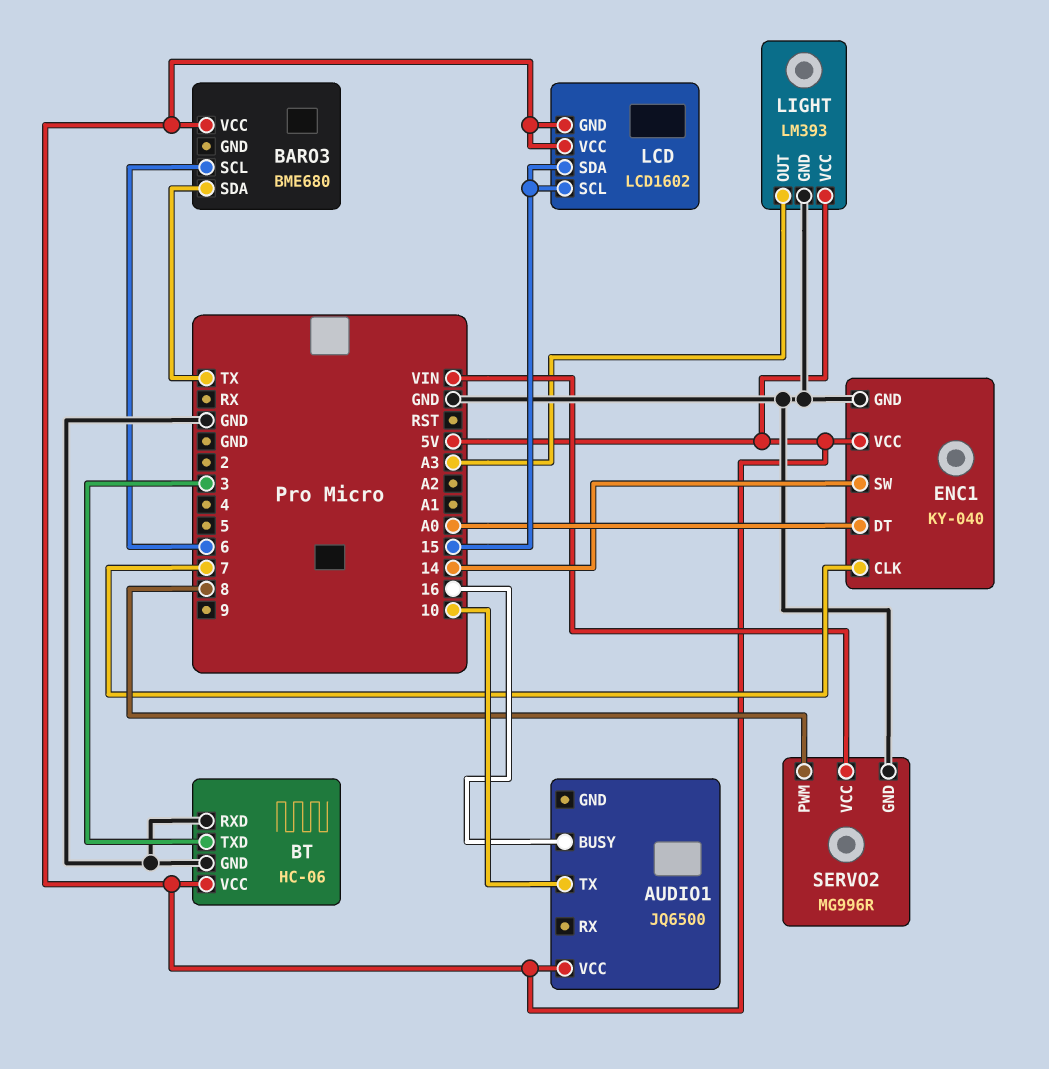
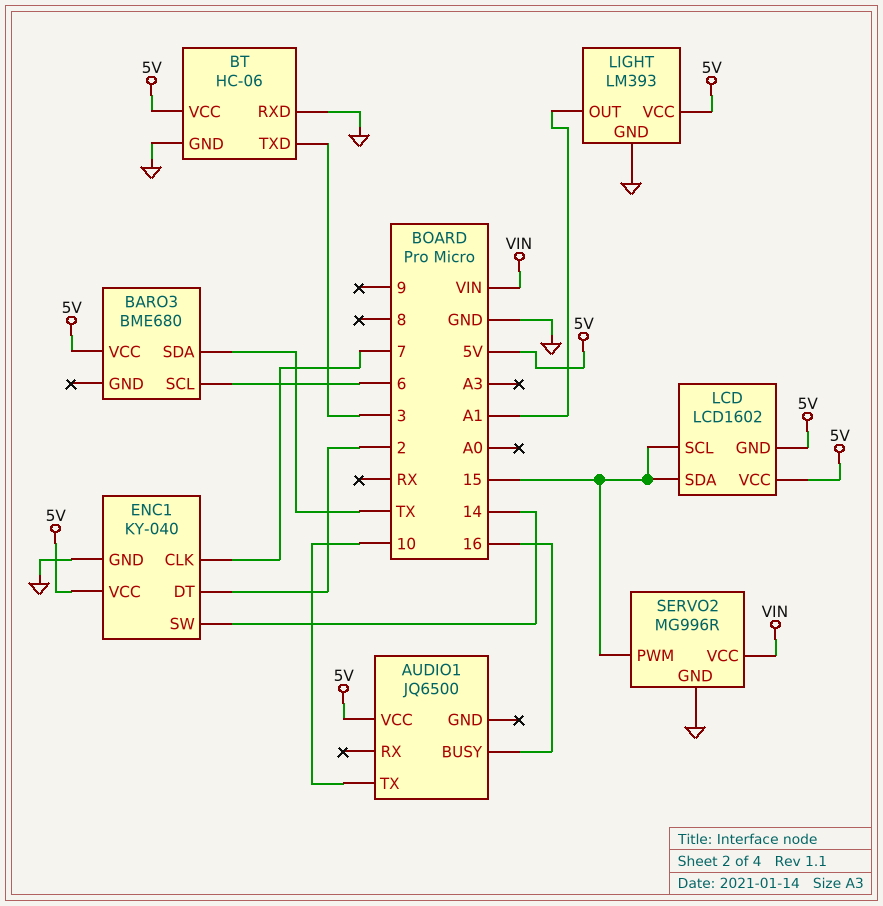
ENC1 pin DT: A0 -> 2
LIGHT pin OUT: A3 -> A1
SERVO2 pin PWM: 8 -> 15

